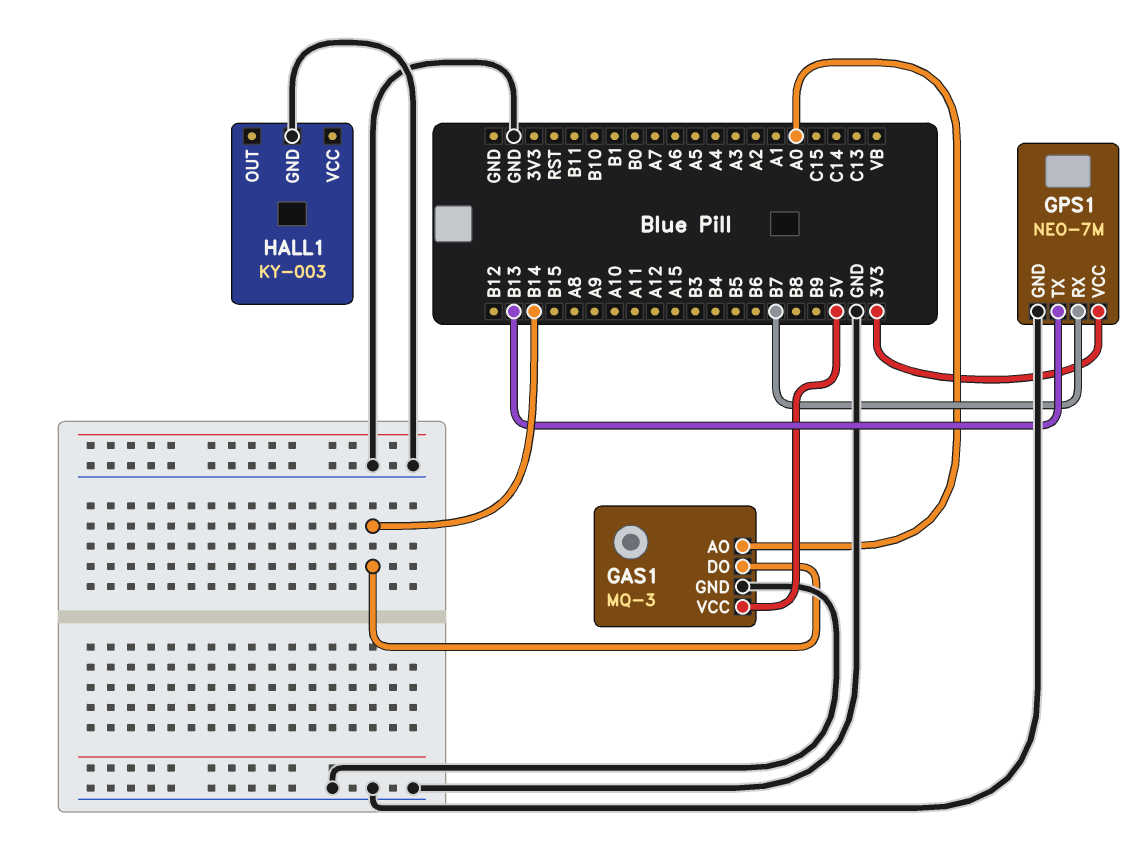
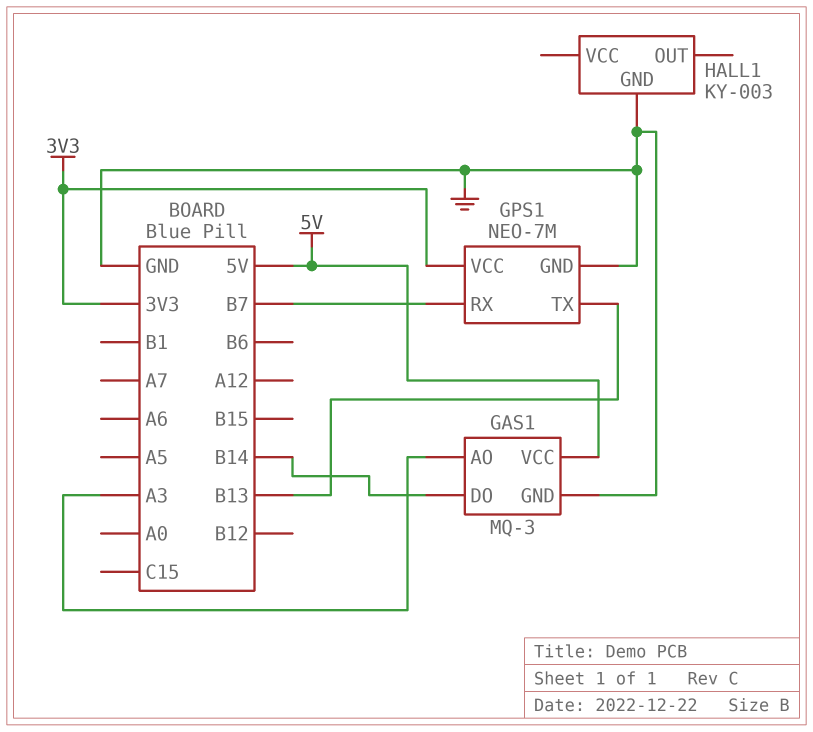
GAS1 pin AO: A0 -> A3

